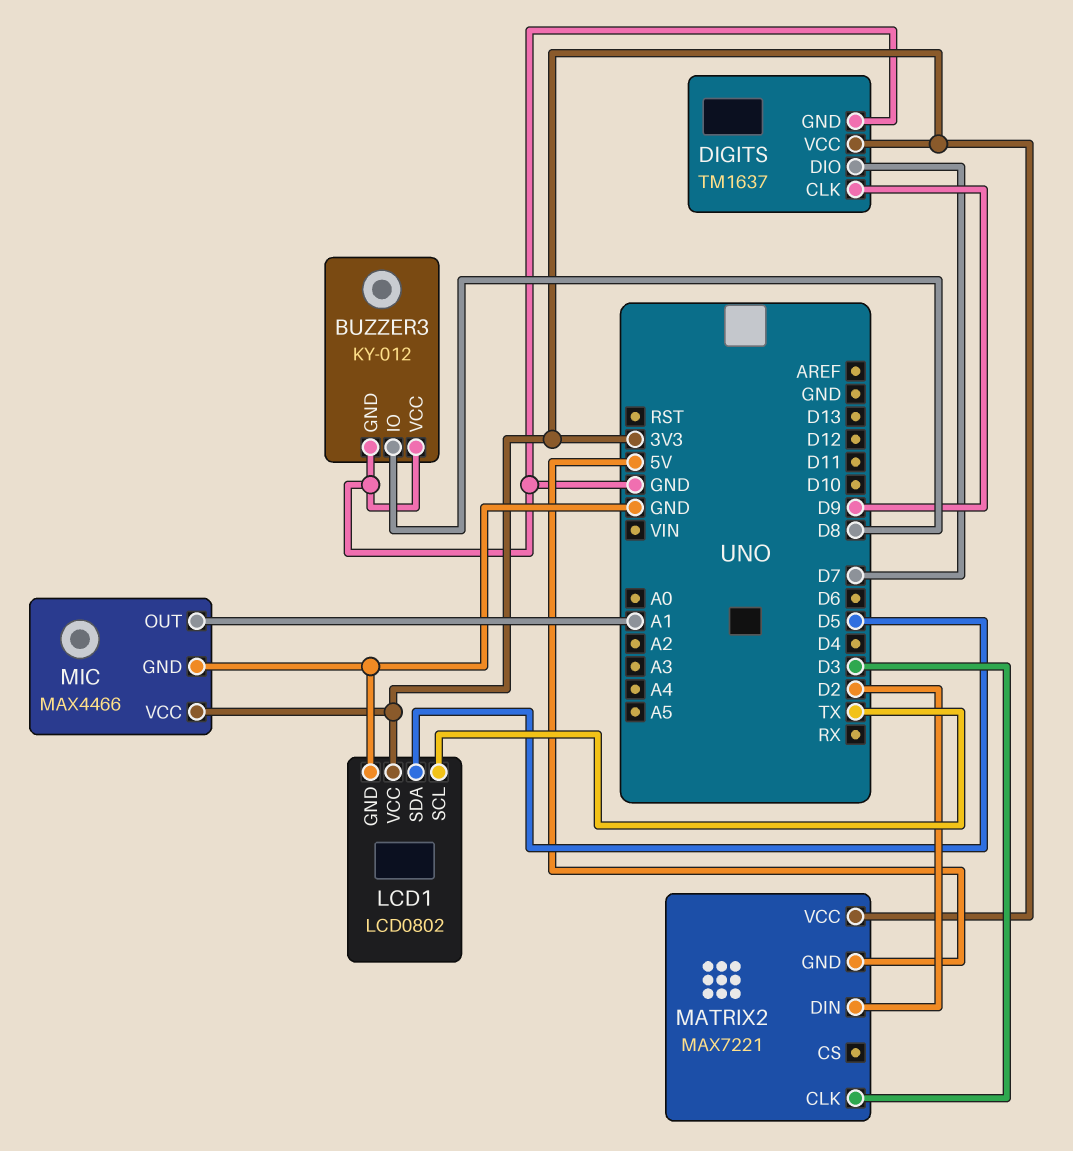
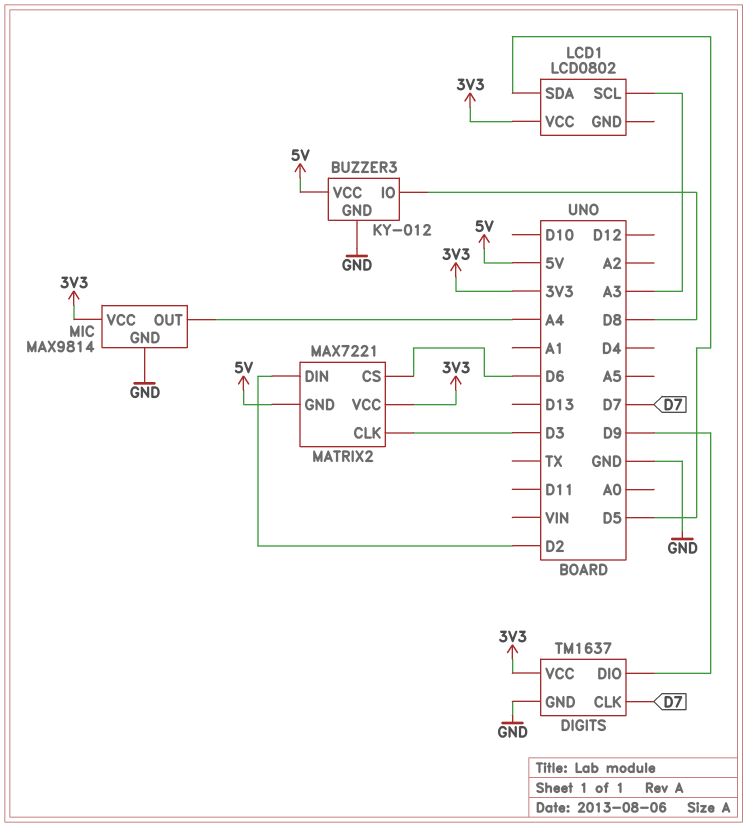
BUZZER3 pin VCC: GND -> 5V
DIGITS pin CLK: D9 -> D7
DIGITS pin DIO: D7 -> D9
LCD1 pin GND: GND -> none
LCD1 pin SCL: TX -> A3
MATRIX2 pin CS: none -> D6
MIC: MAX4466 -> MAX9814
MIC pin OUT: A1 -> A4

